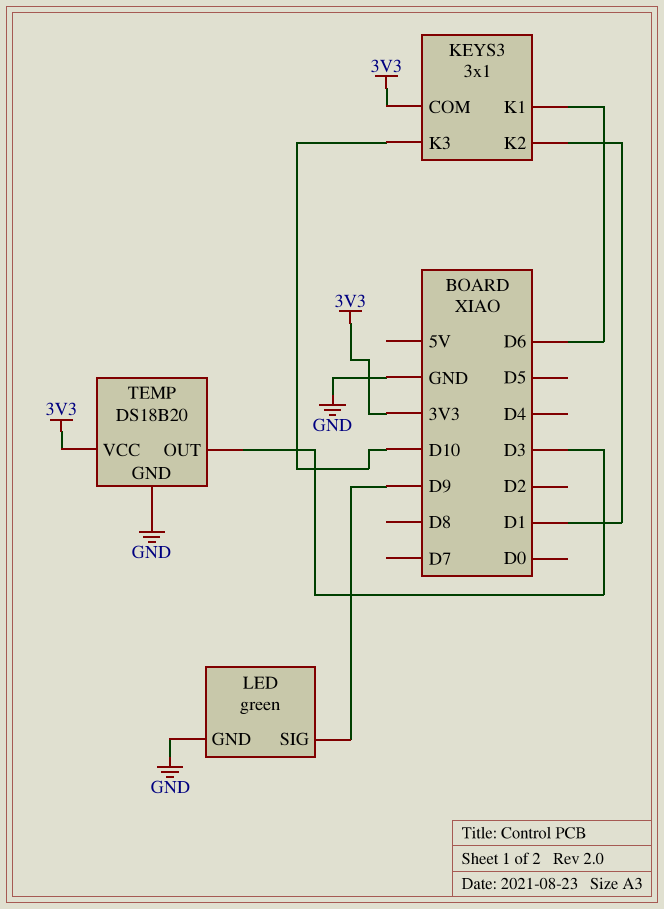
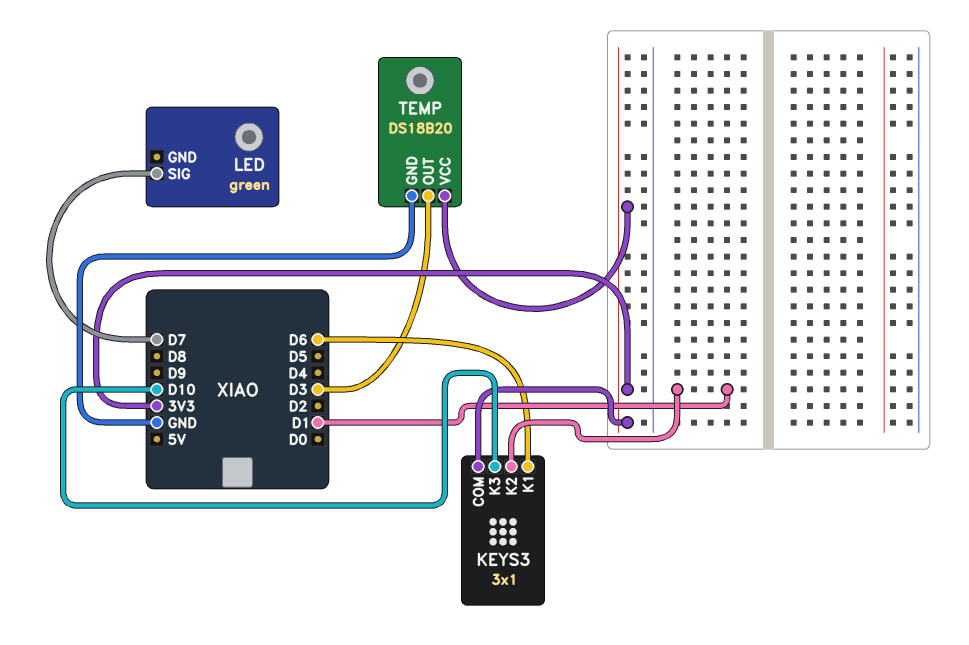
LED pin GND: GND -> none
LED pin SIG: D9 -> D7

